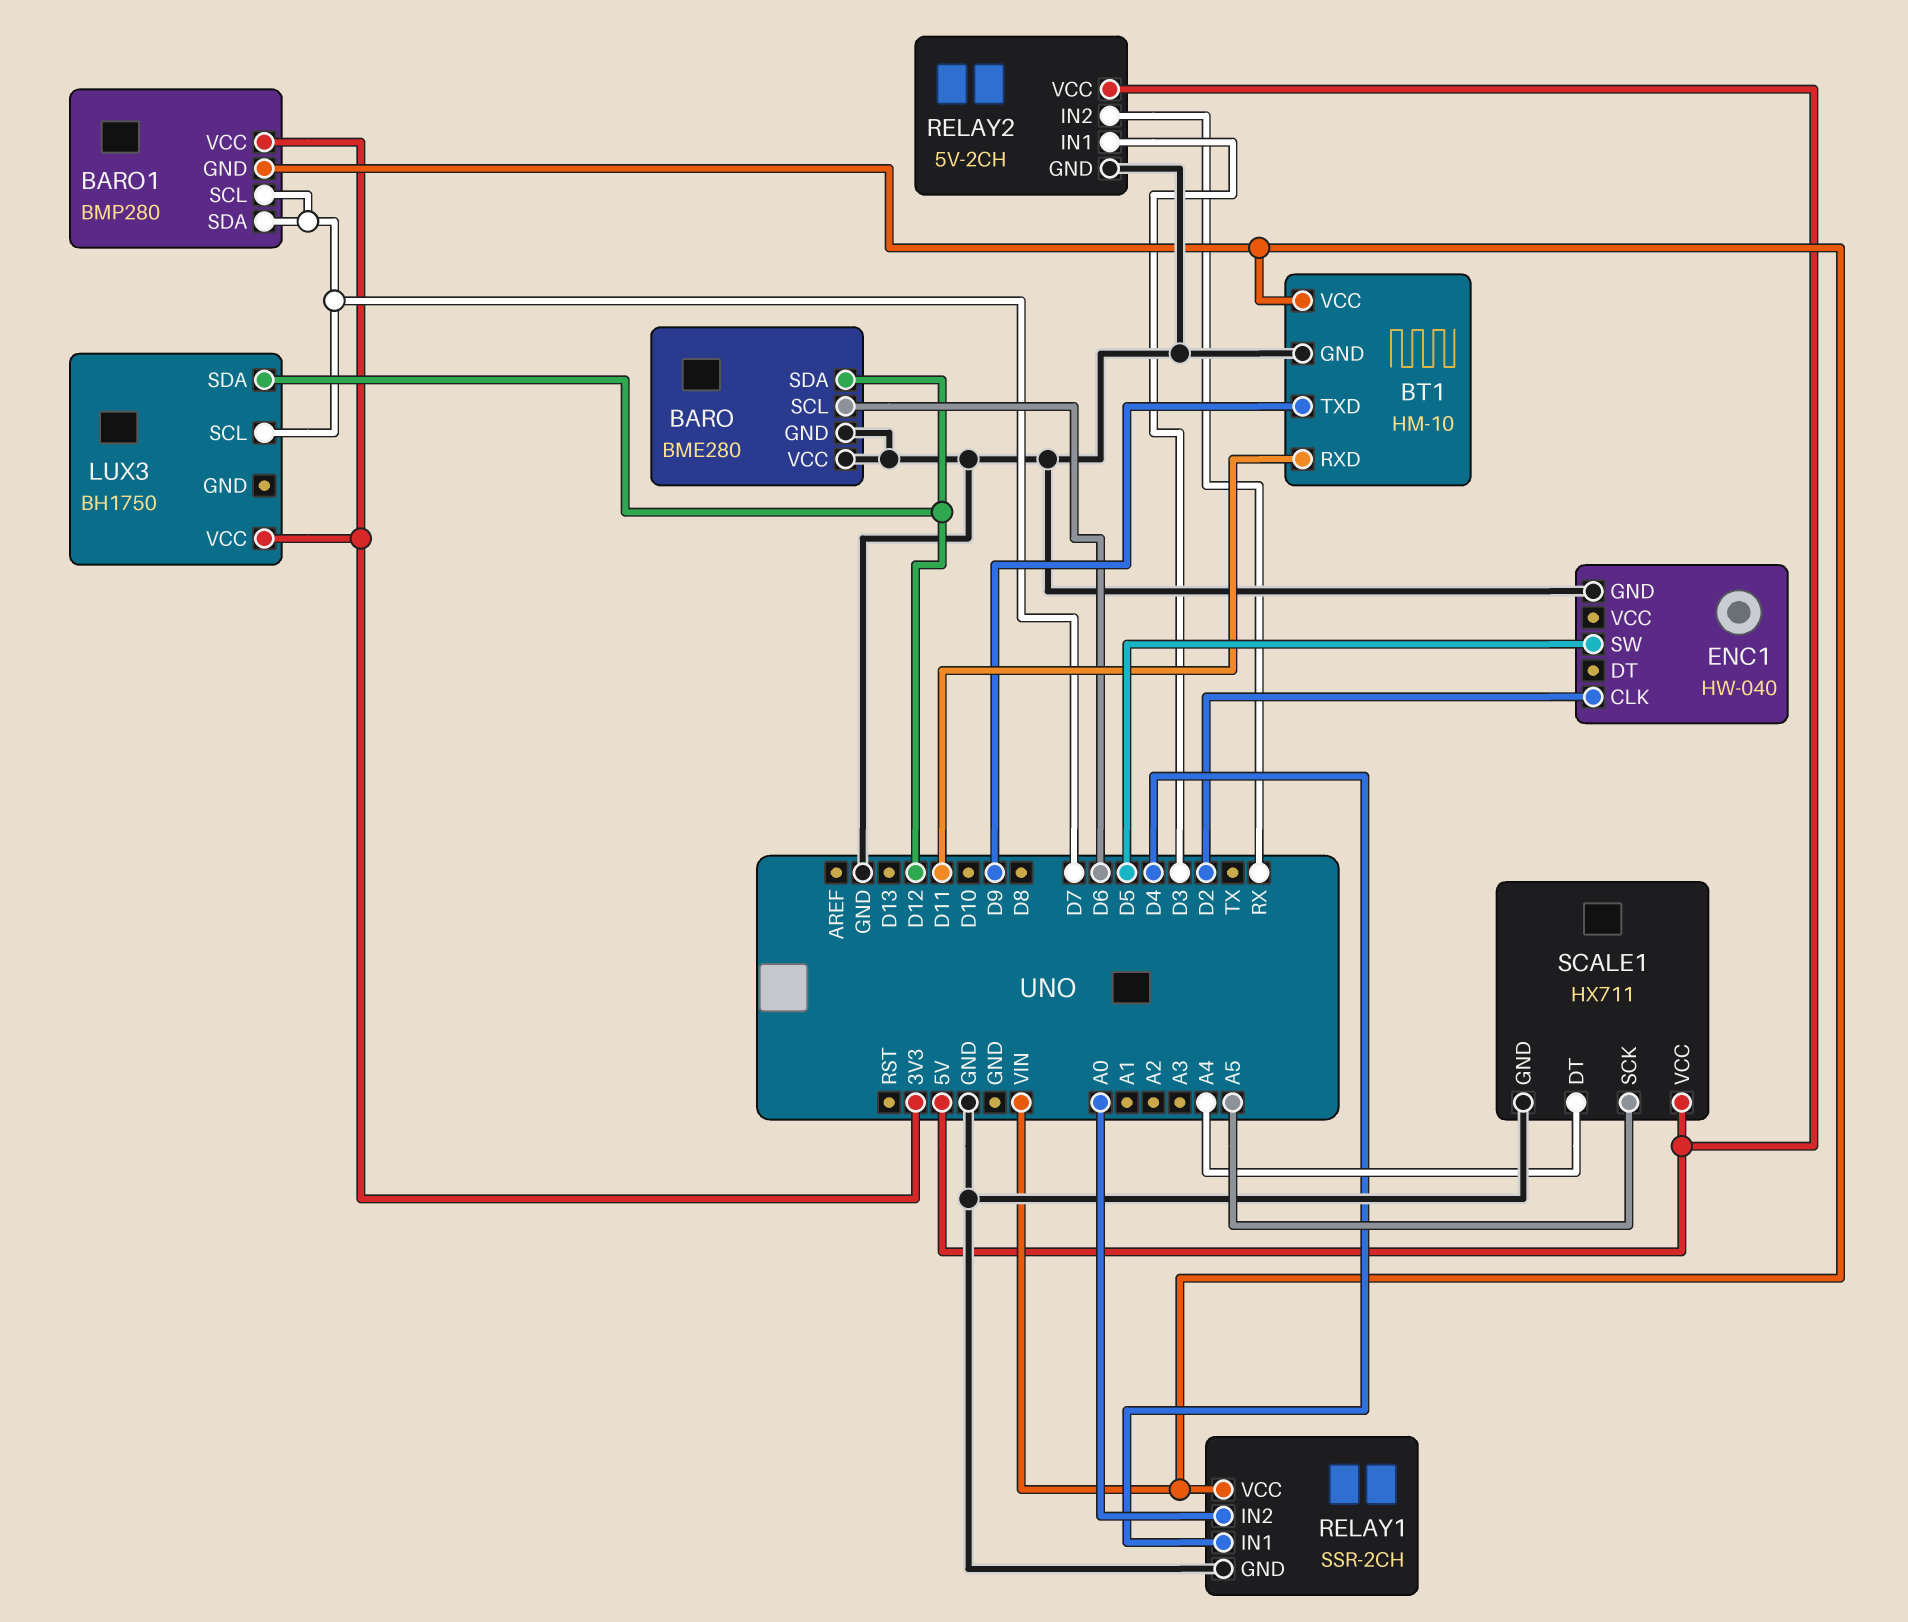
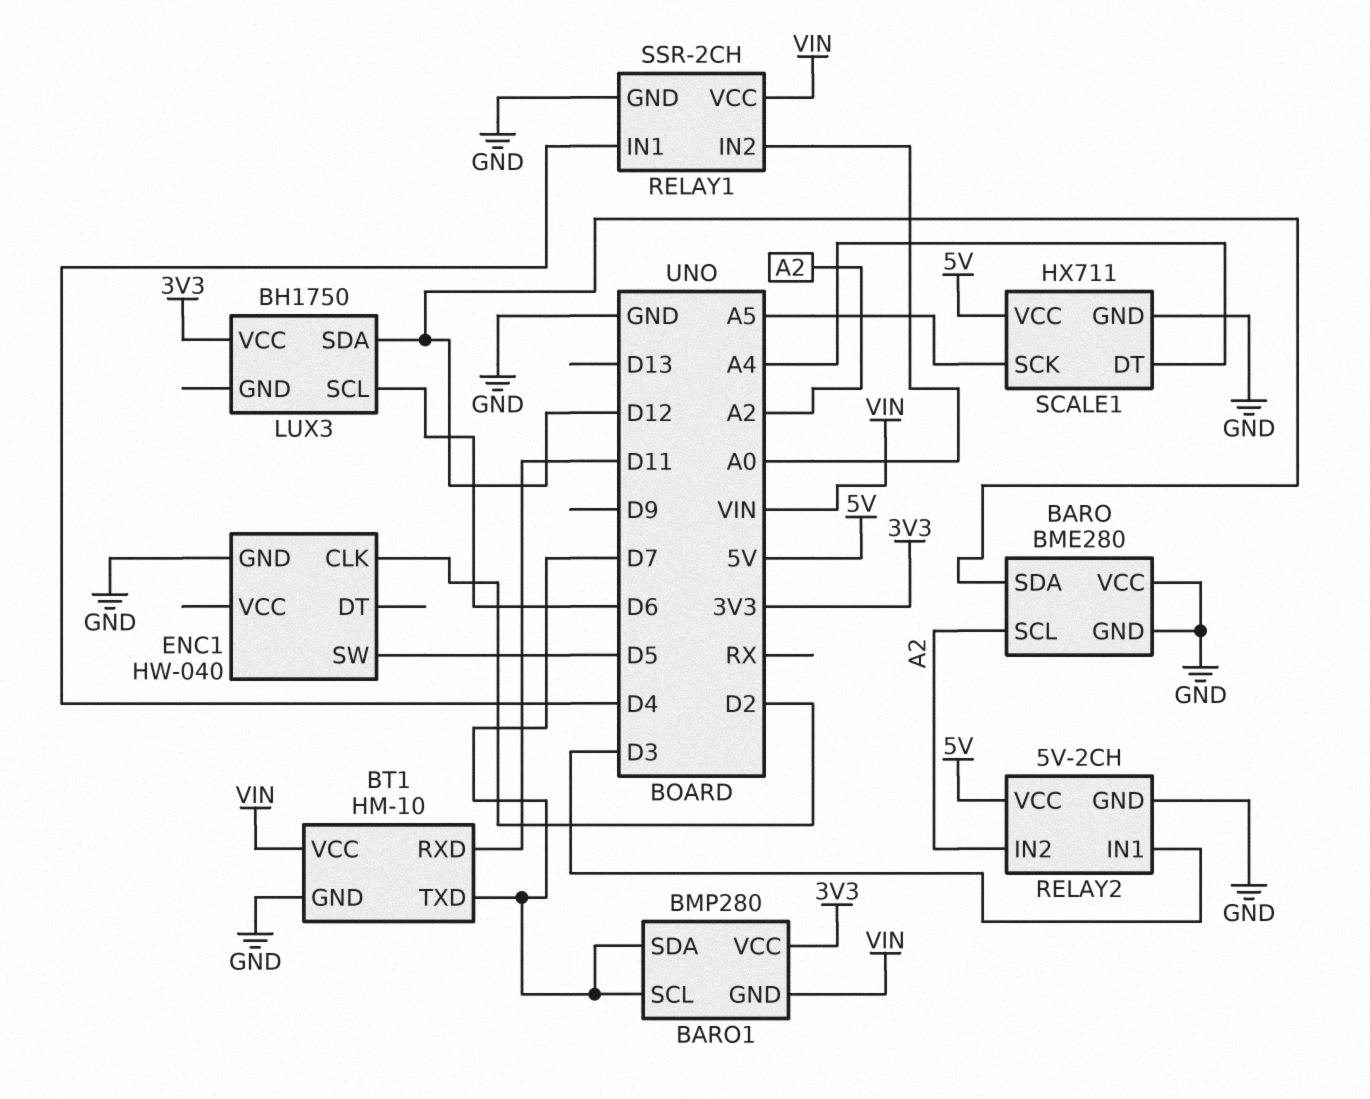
BARO pin SCL: D6 -> A2
BT1 pin TXD: D9 -> D7
LUX3 pin SCL: D7 -> D6
RELAY2 pin IN2: RX -> A2

